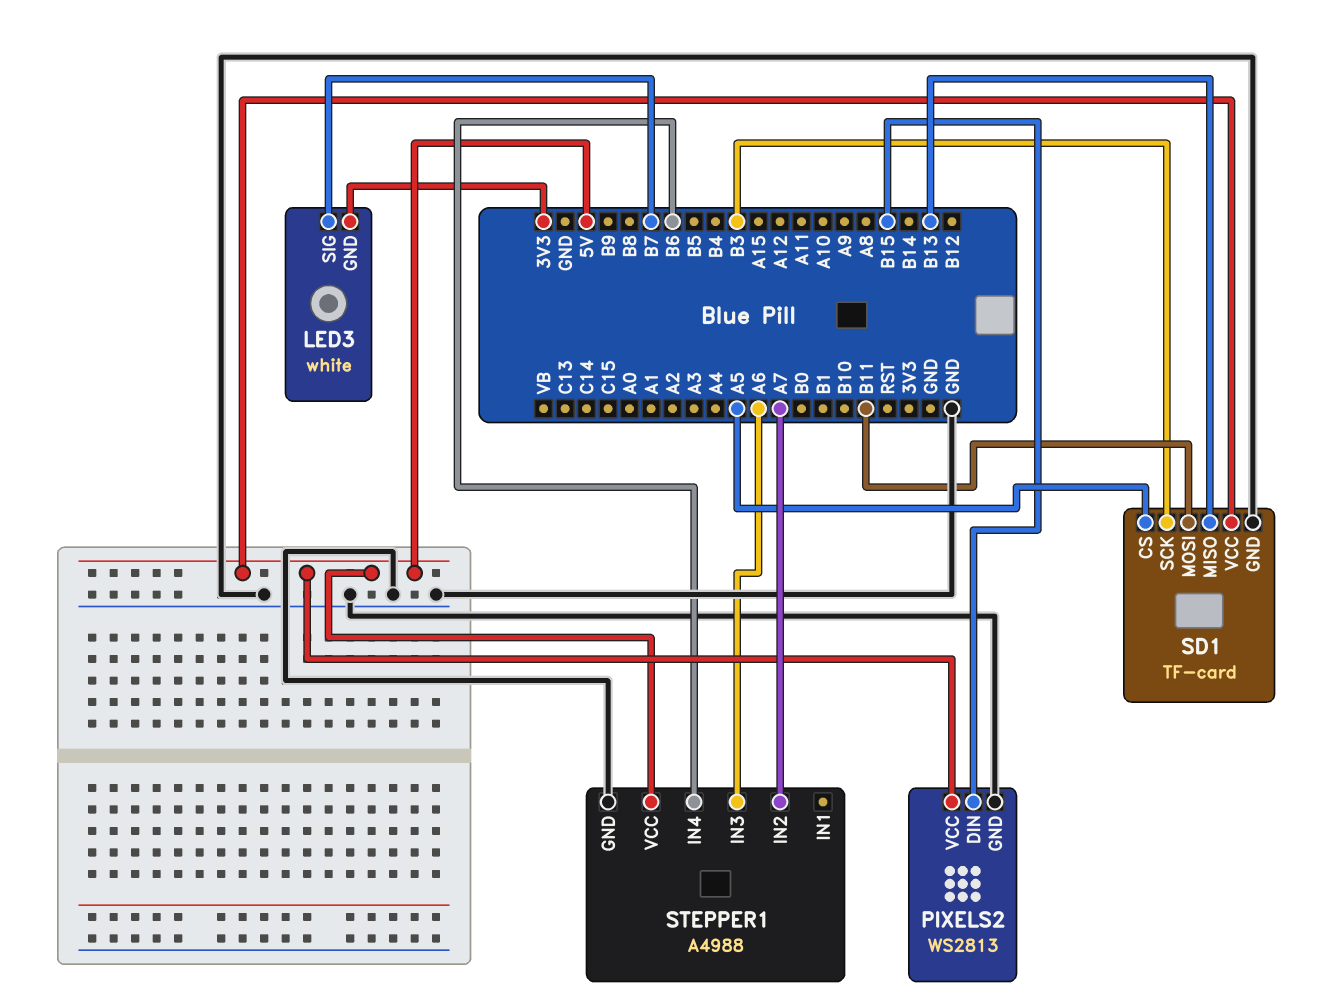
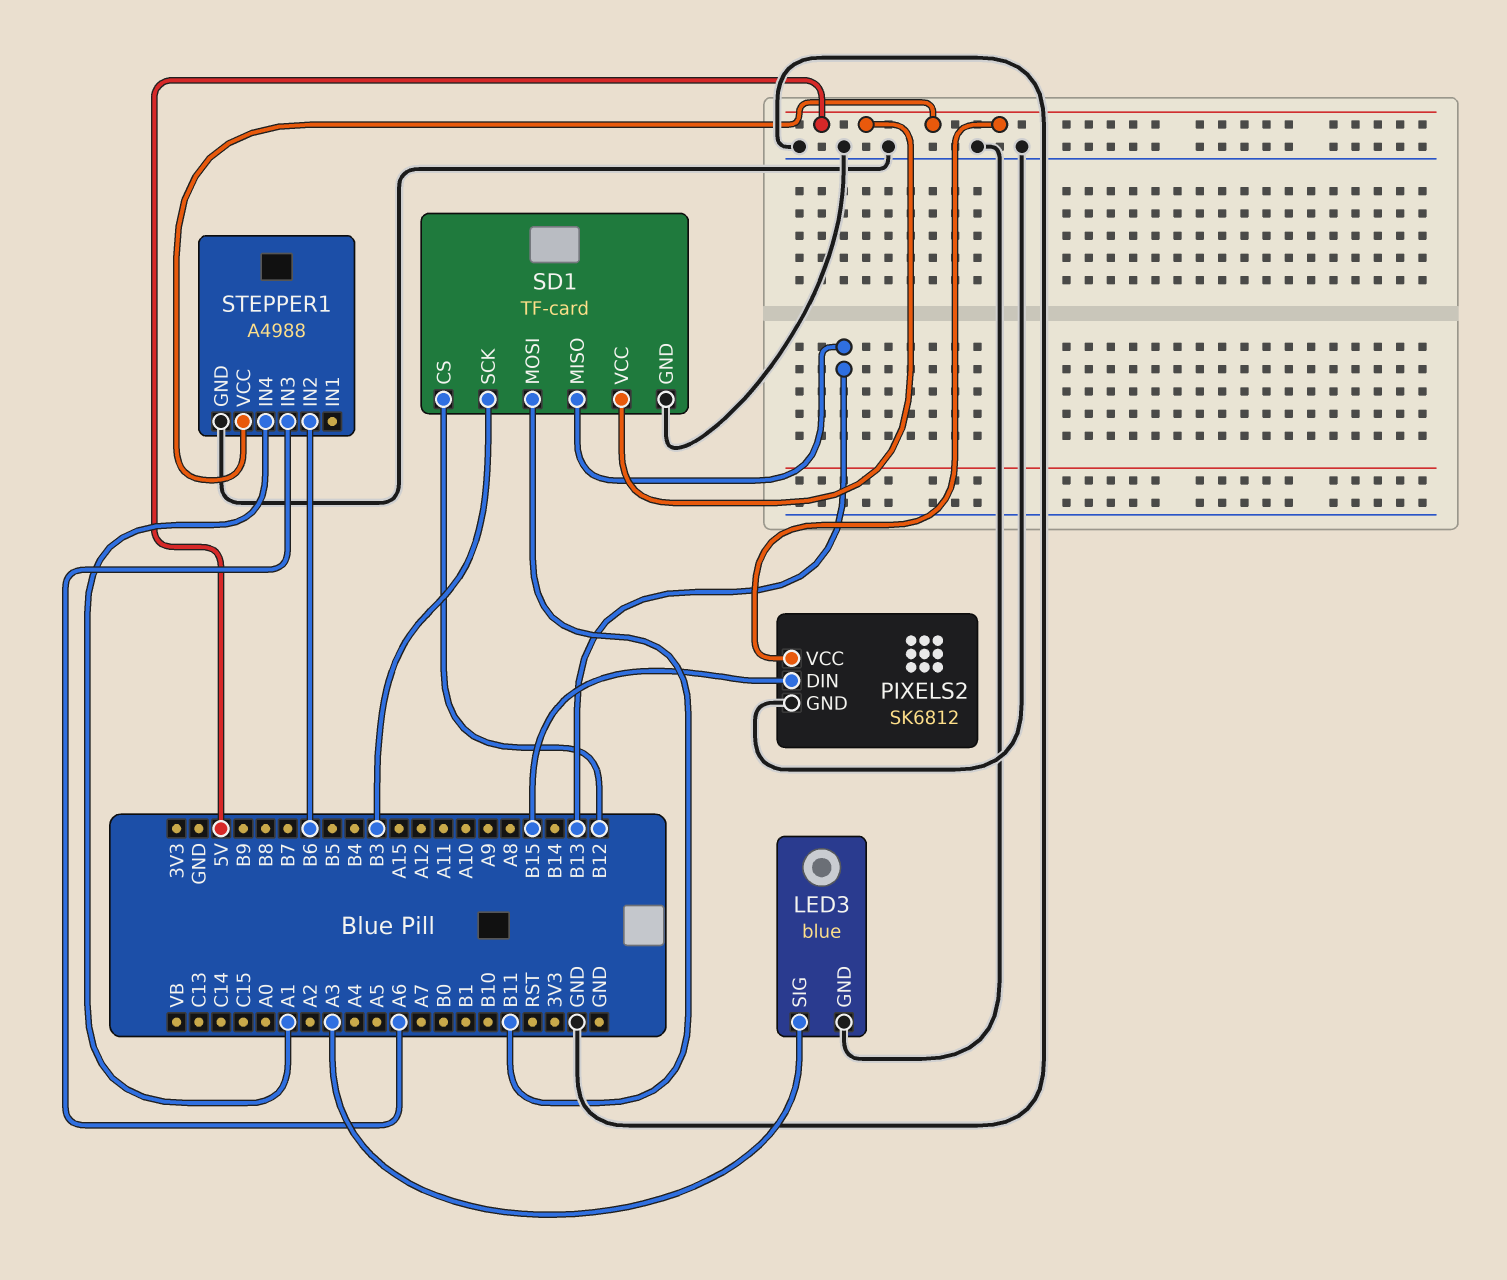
LED3: white -> blue
LED3 pin GND: 3V3 -> GND
LED3 pin SIG: B7 -> A3
PIXELS2: WS2813 -> SK6812
SD1 pin CS: A5 -> B12
STEPPER1 pin IN2: A7 -> B6
STEPPER1 pin IN4: B6 -> A1

